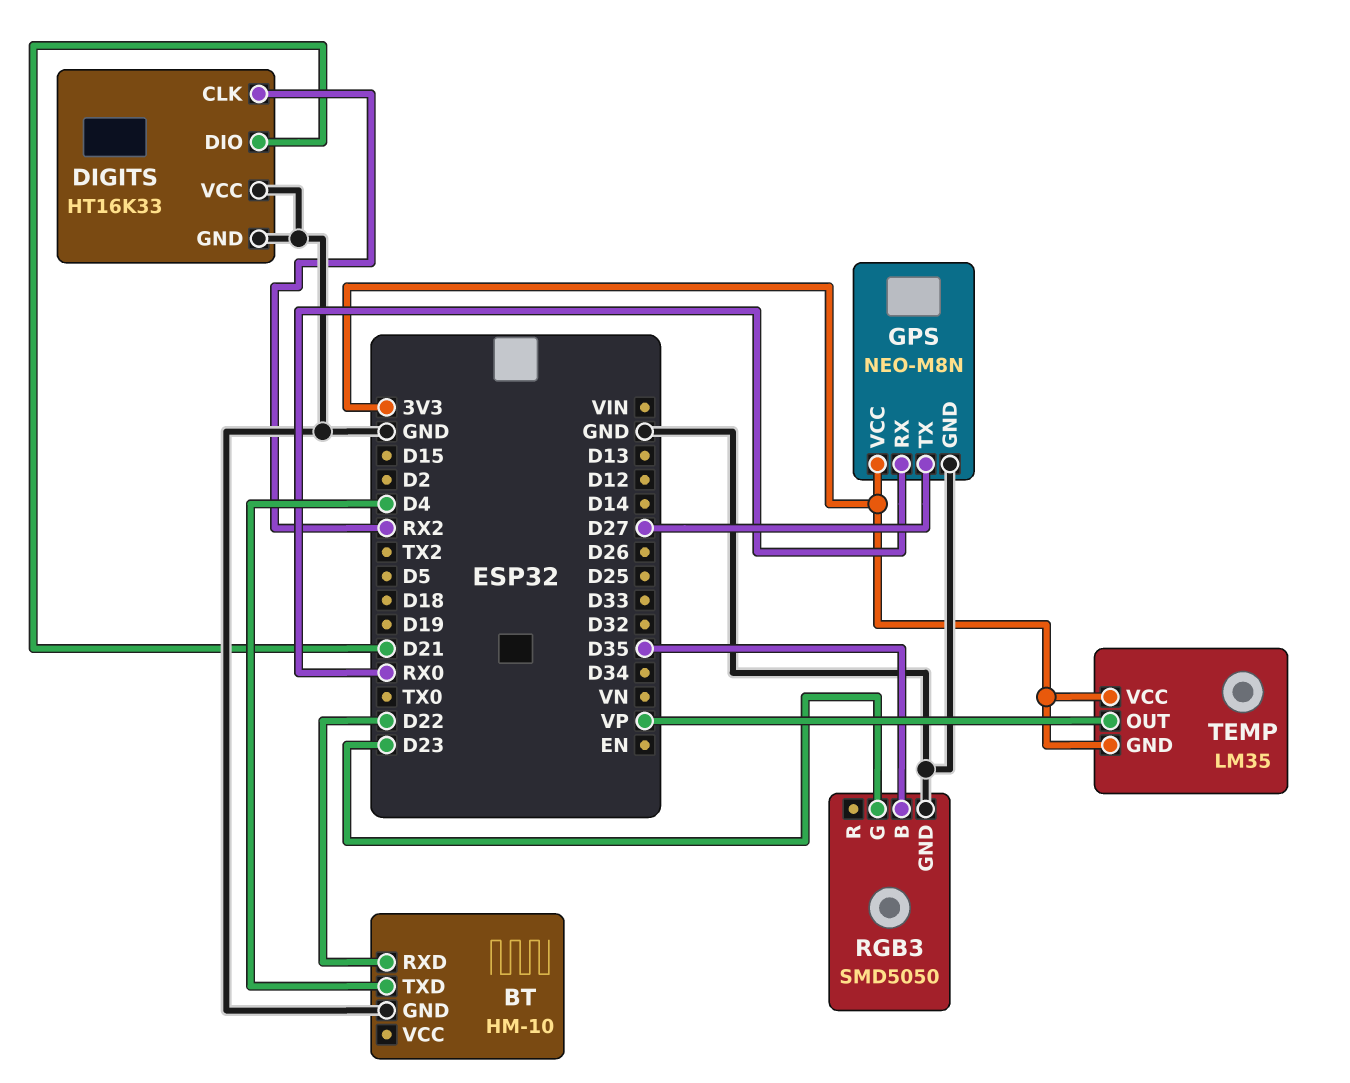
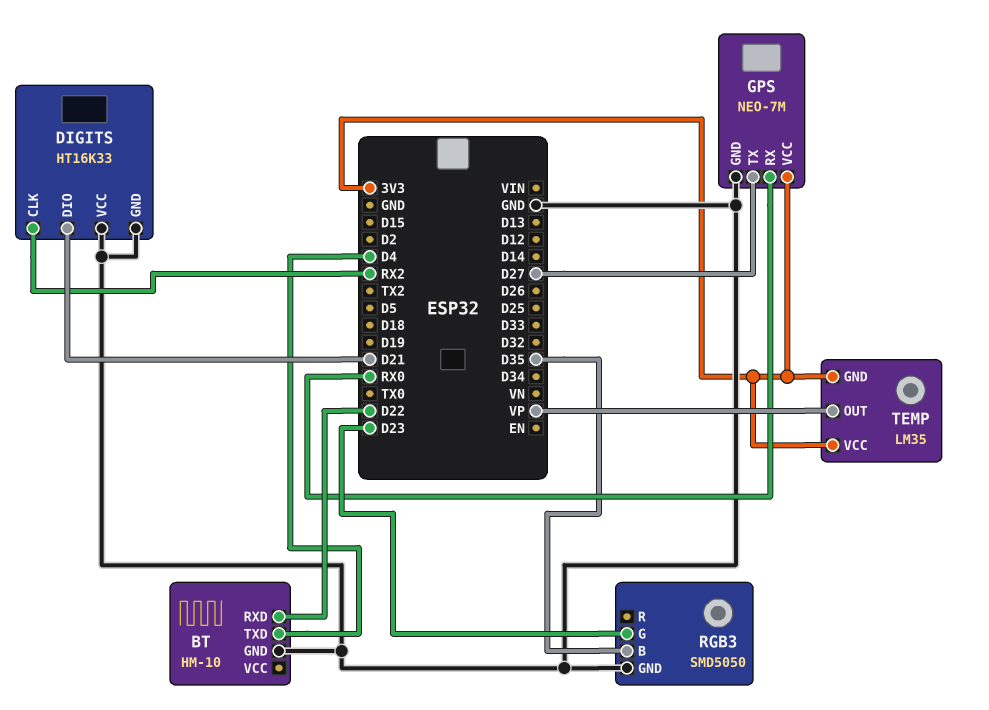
GPS: NEO-M8N -> NEO-7M

